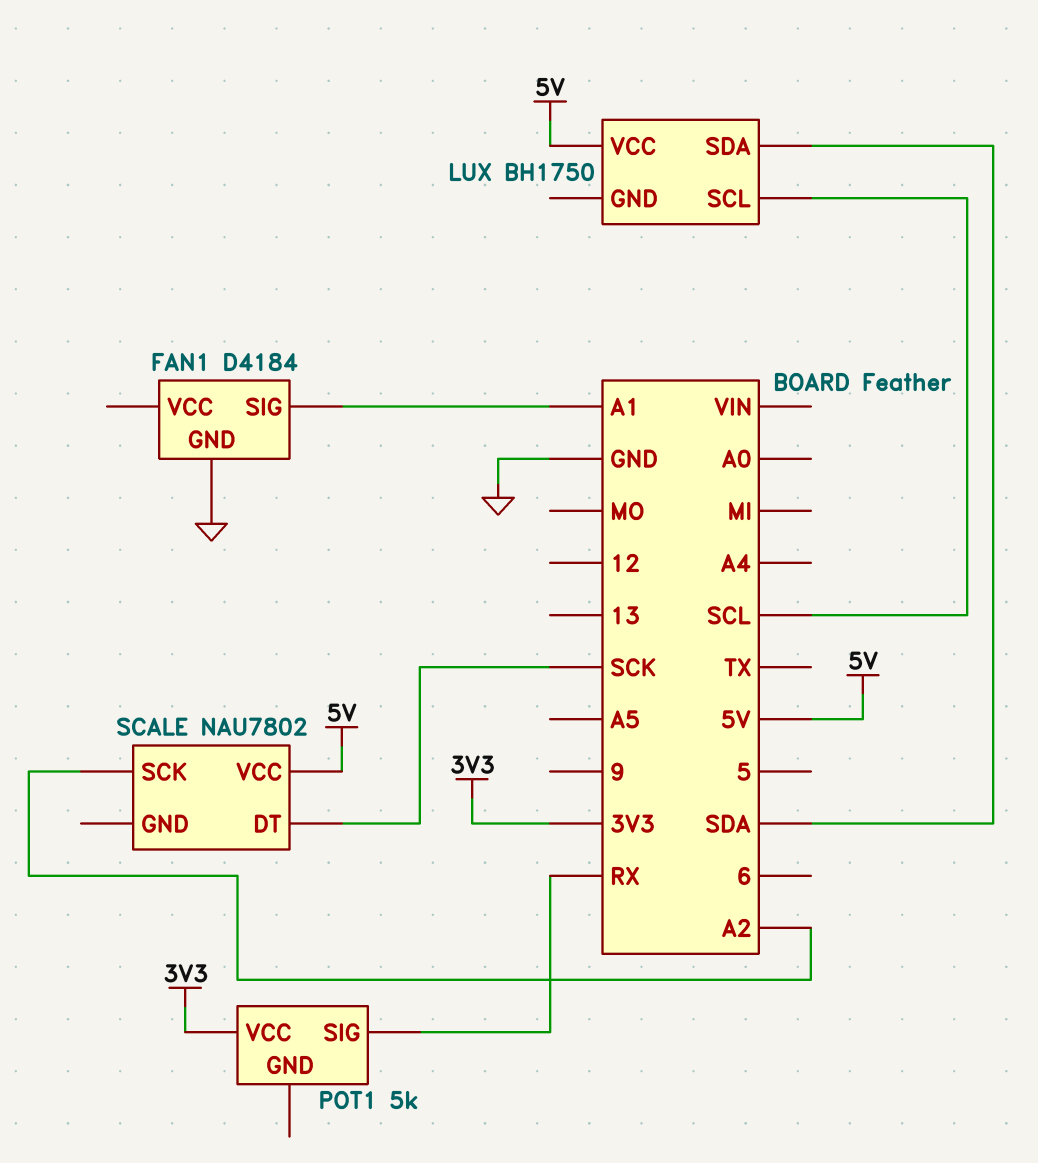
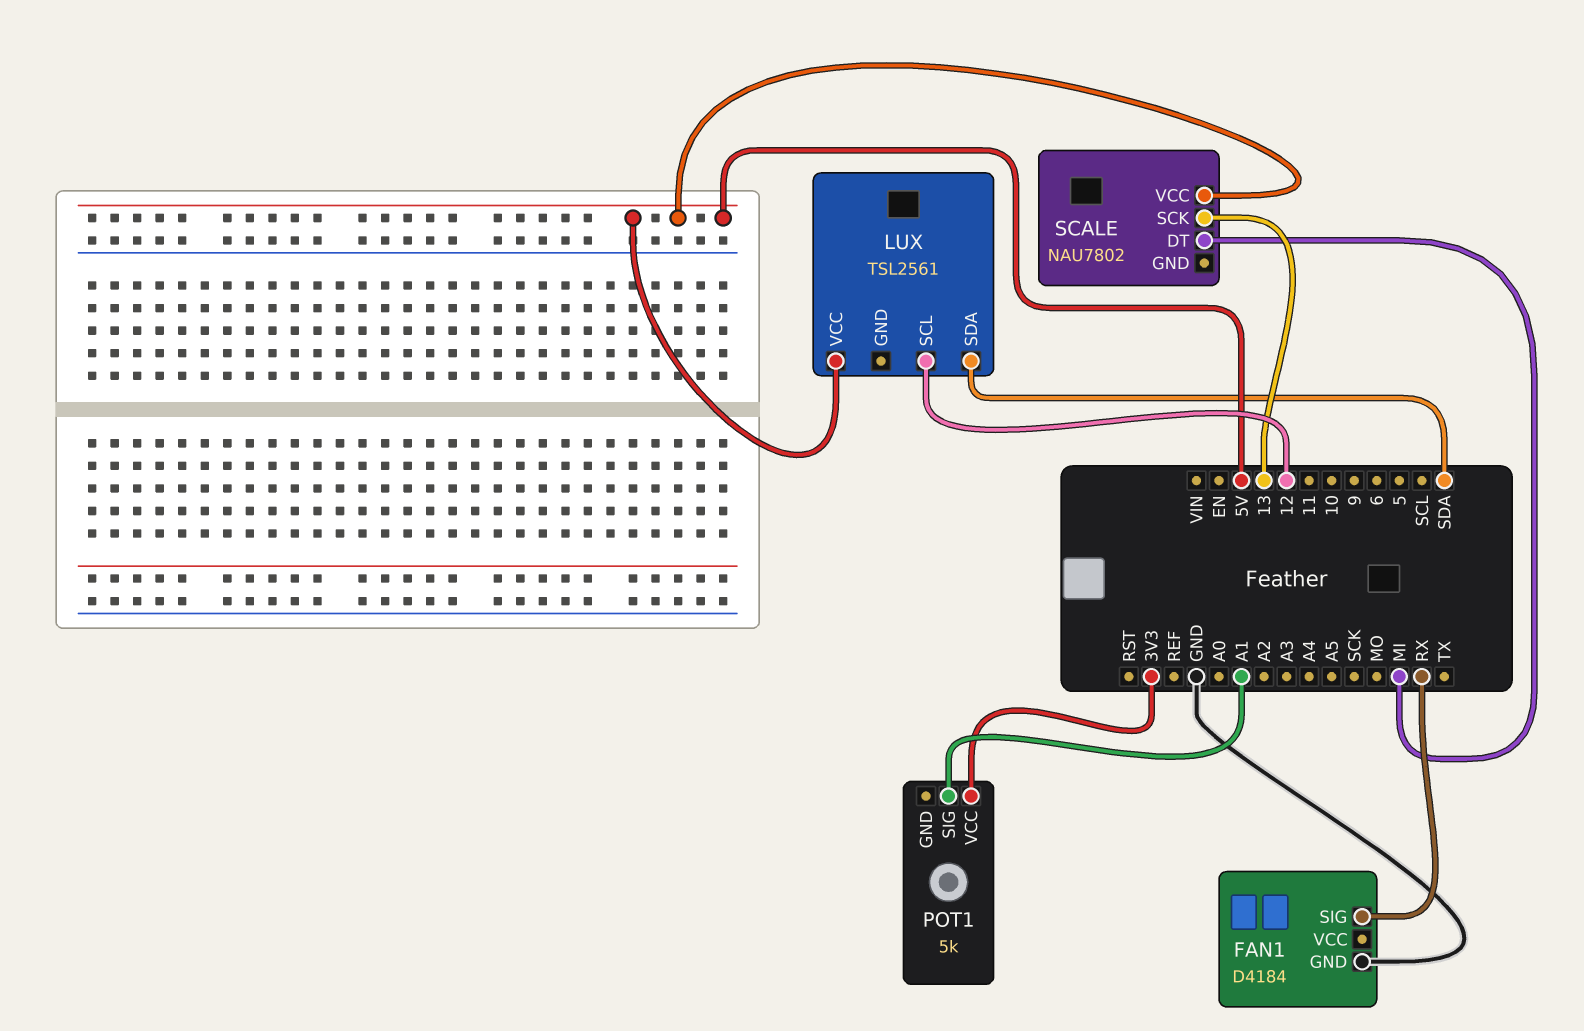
FAN1 pin SIG: A1 -> RX
LUX: BH1750 -> TSL2561
LUX pin SCL: SCL -> 12
POT1 pin SIG: RX -> A1
SCALE pin DT: SCK -> MI
SCALE pin SCK: A2 -> 13

